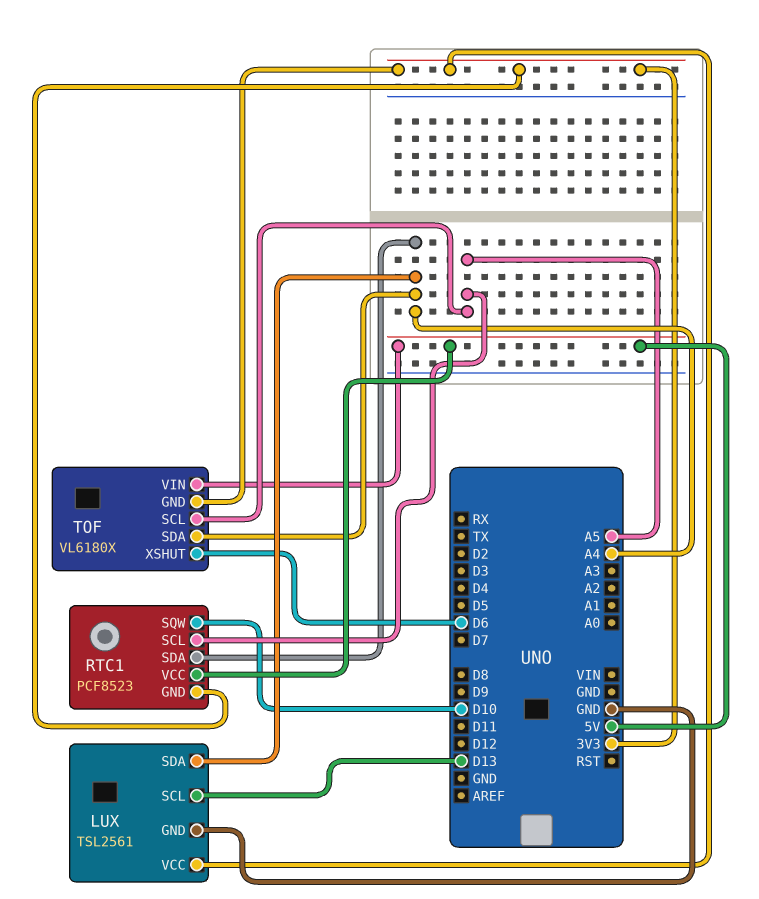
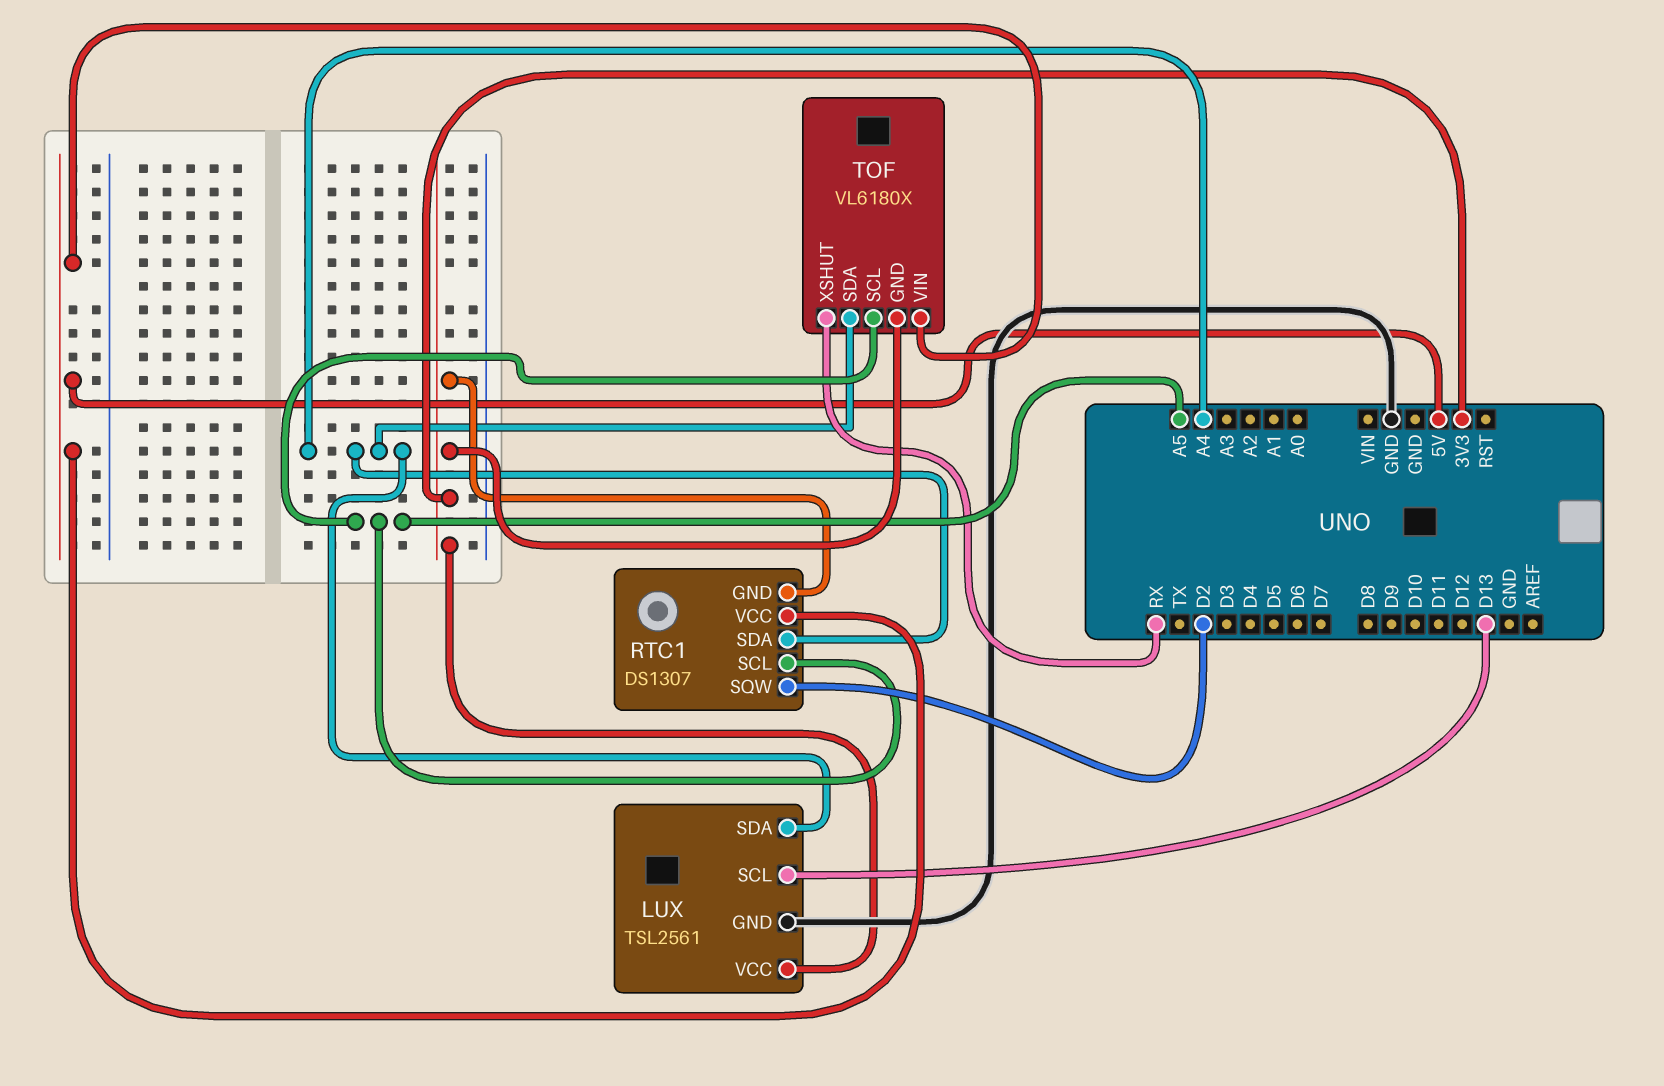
RTC1: PCF8523 -> DS1307
RTC1 pin SQW: D10 -> D2
TOF pin XSHUT: D6 -> RX

